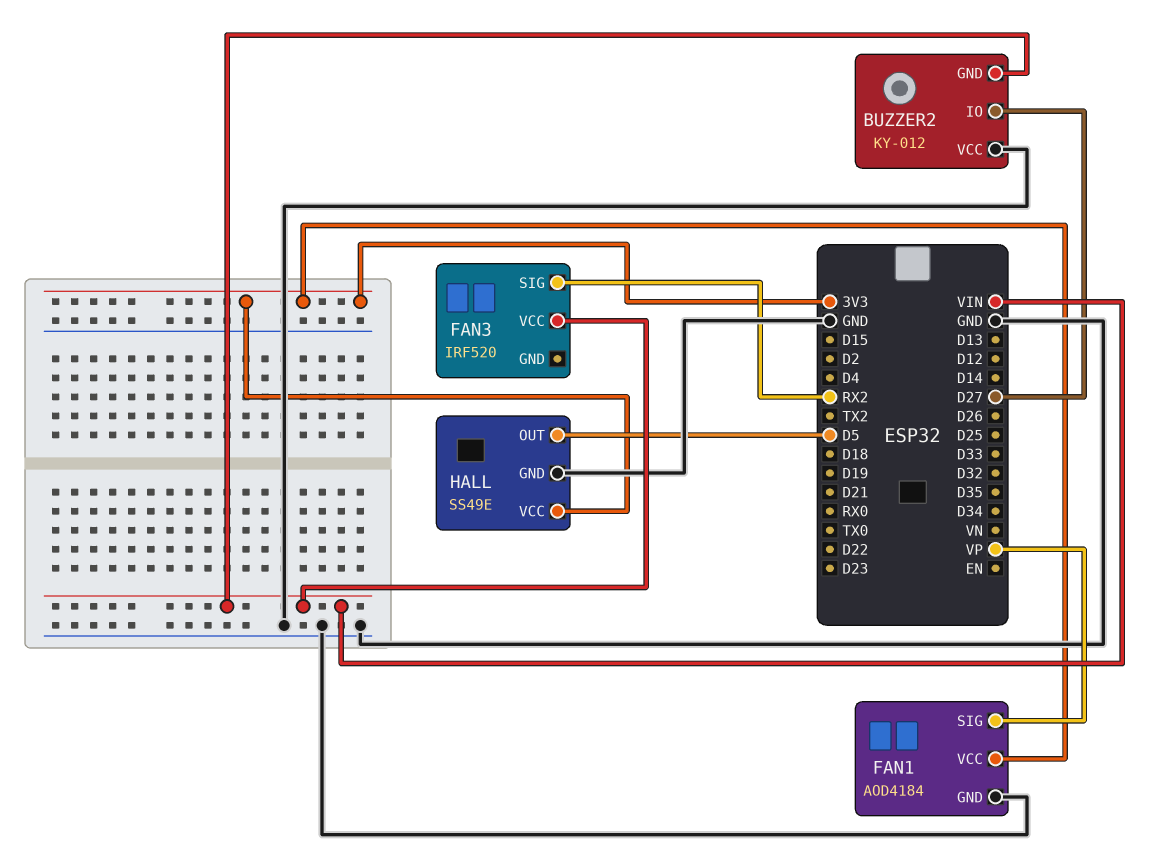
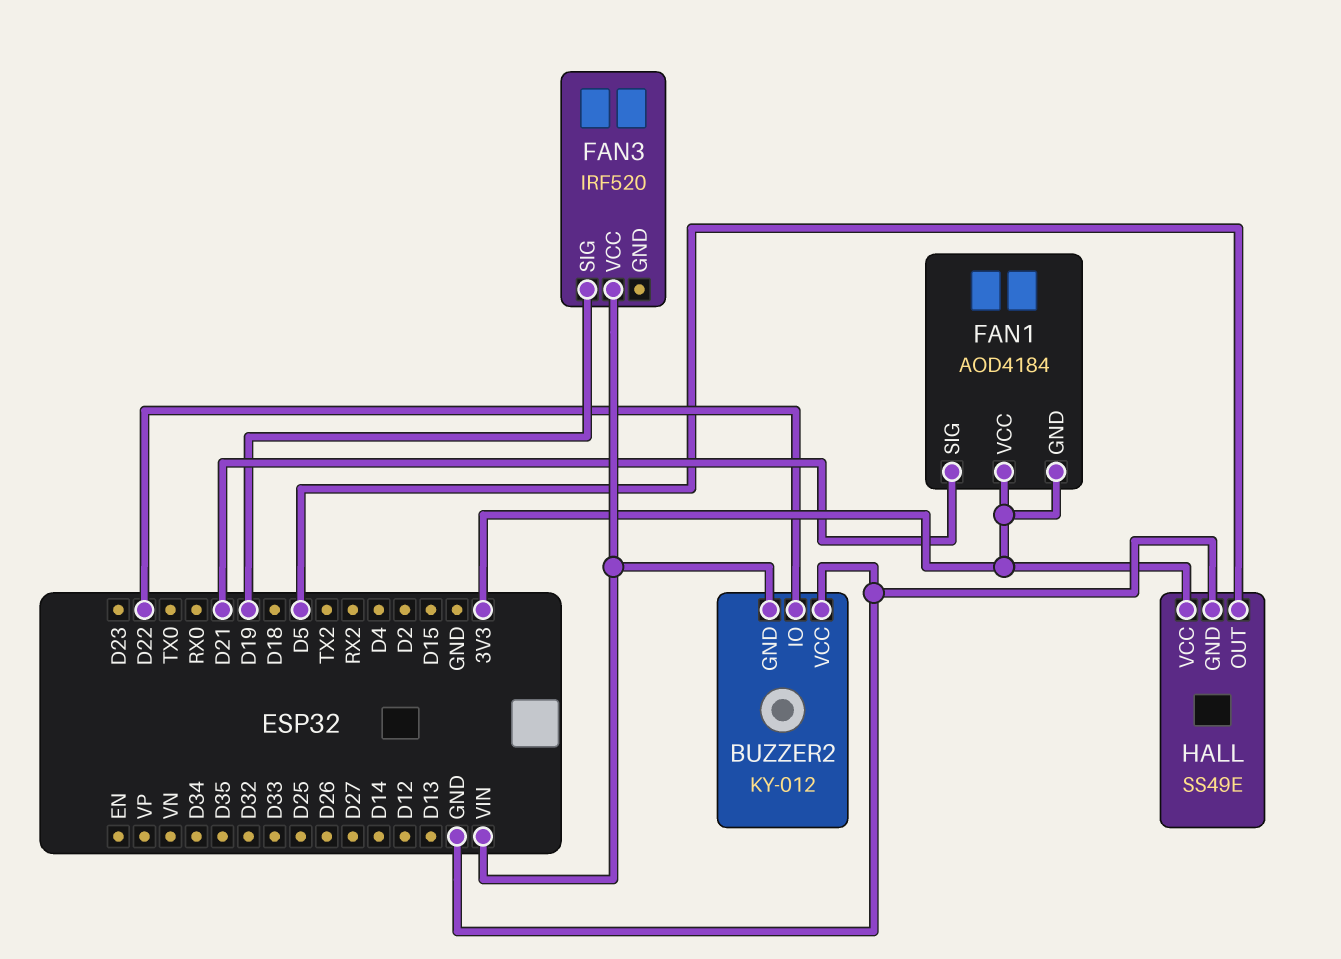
BUZZER2 pin IO: D27 -> D22
FAN1 pin GND: GND -> 3V3
FAN1 pin SIG: VP -> D21
FAN3 pin SIG: RX2 -> D19

